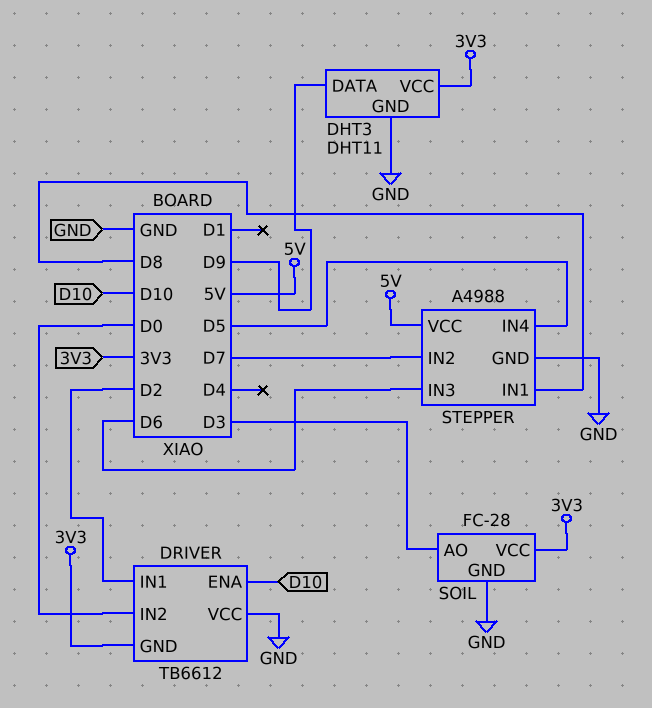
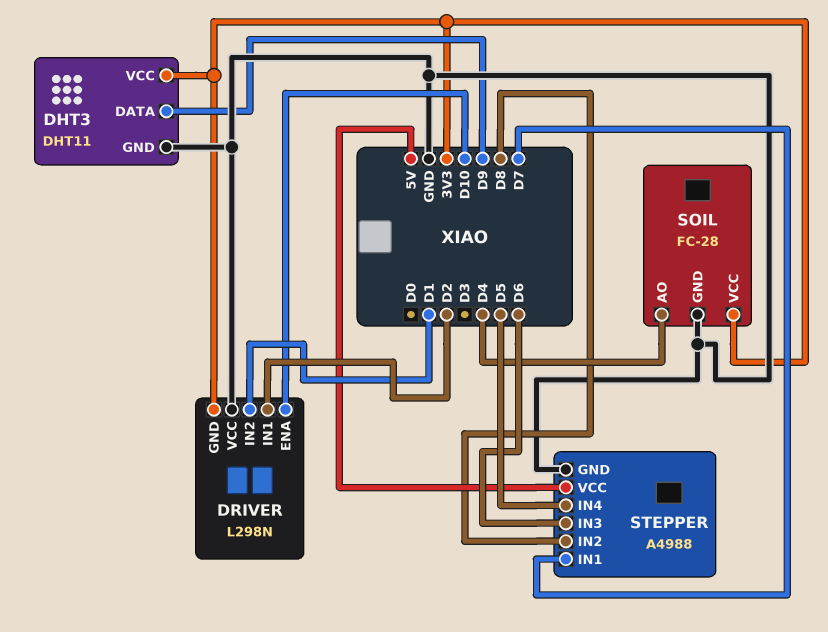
DRIVER: TB6612 -> L298N
DRIVER pin IN2: D0 -> D1
SOIL pin AO: D3 -> D4
STEPPER pin IN1: D8 -> D7
STEPPER pin IN2: D7 -> D8

